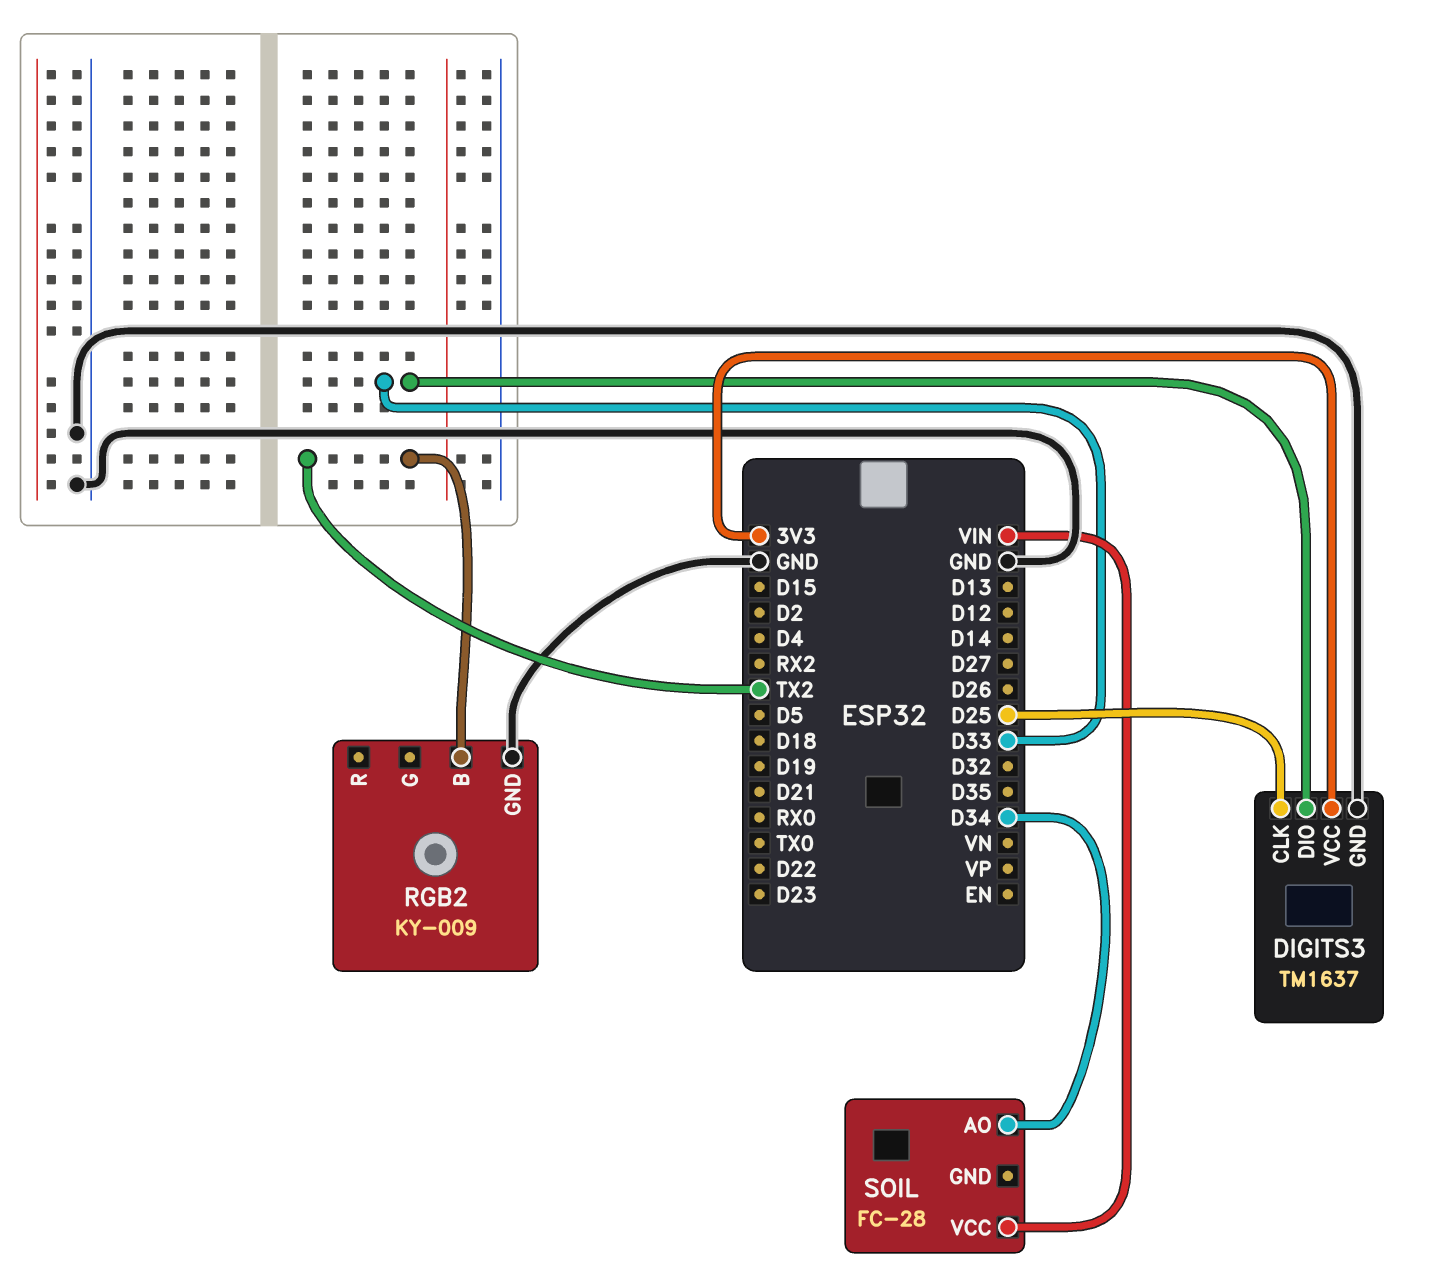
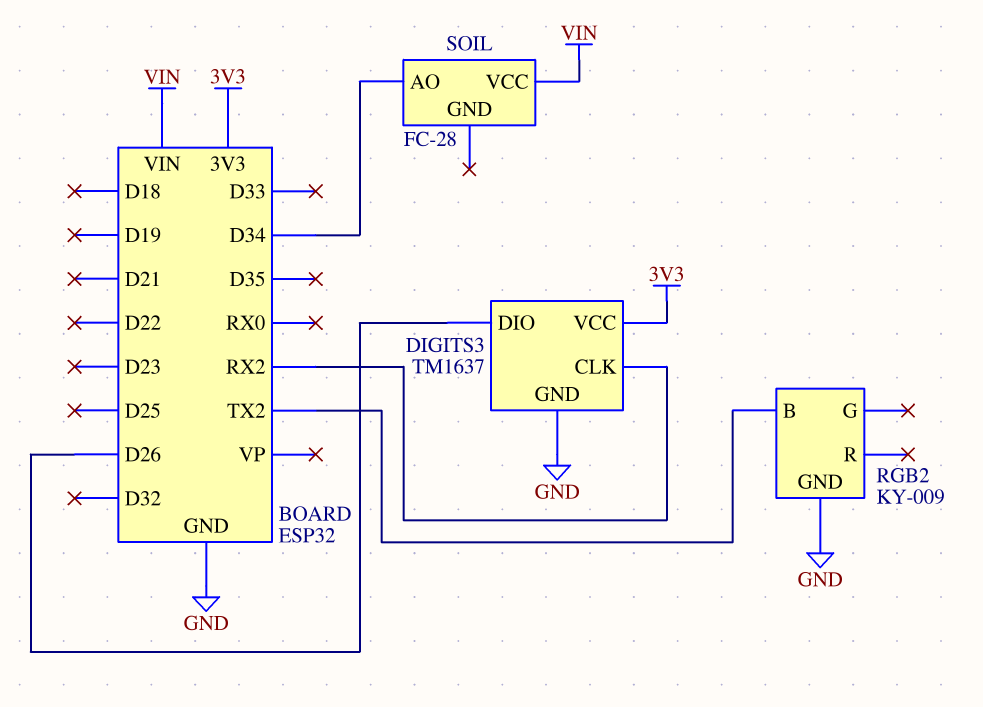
DIGITS3 pin CLK: D25 -> RX2
DIGITS3 pin DIO: D33 -> D26

